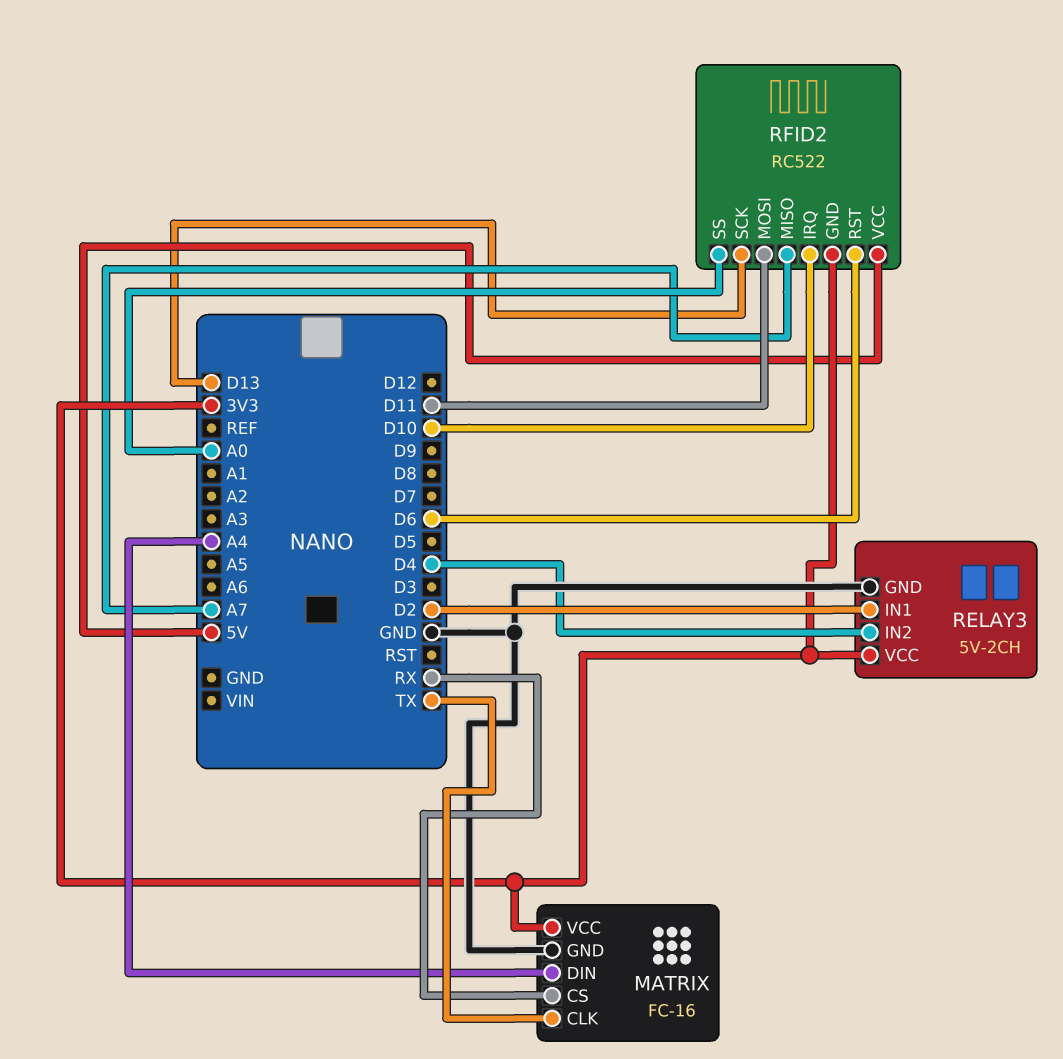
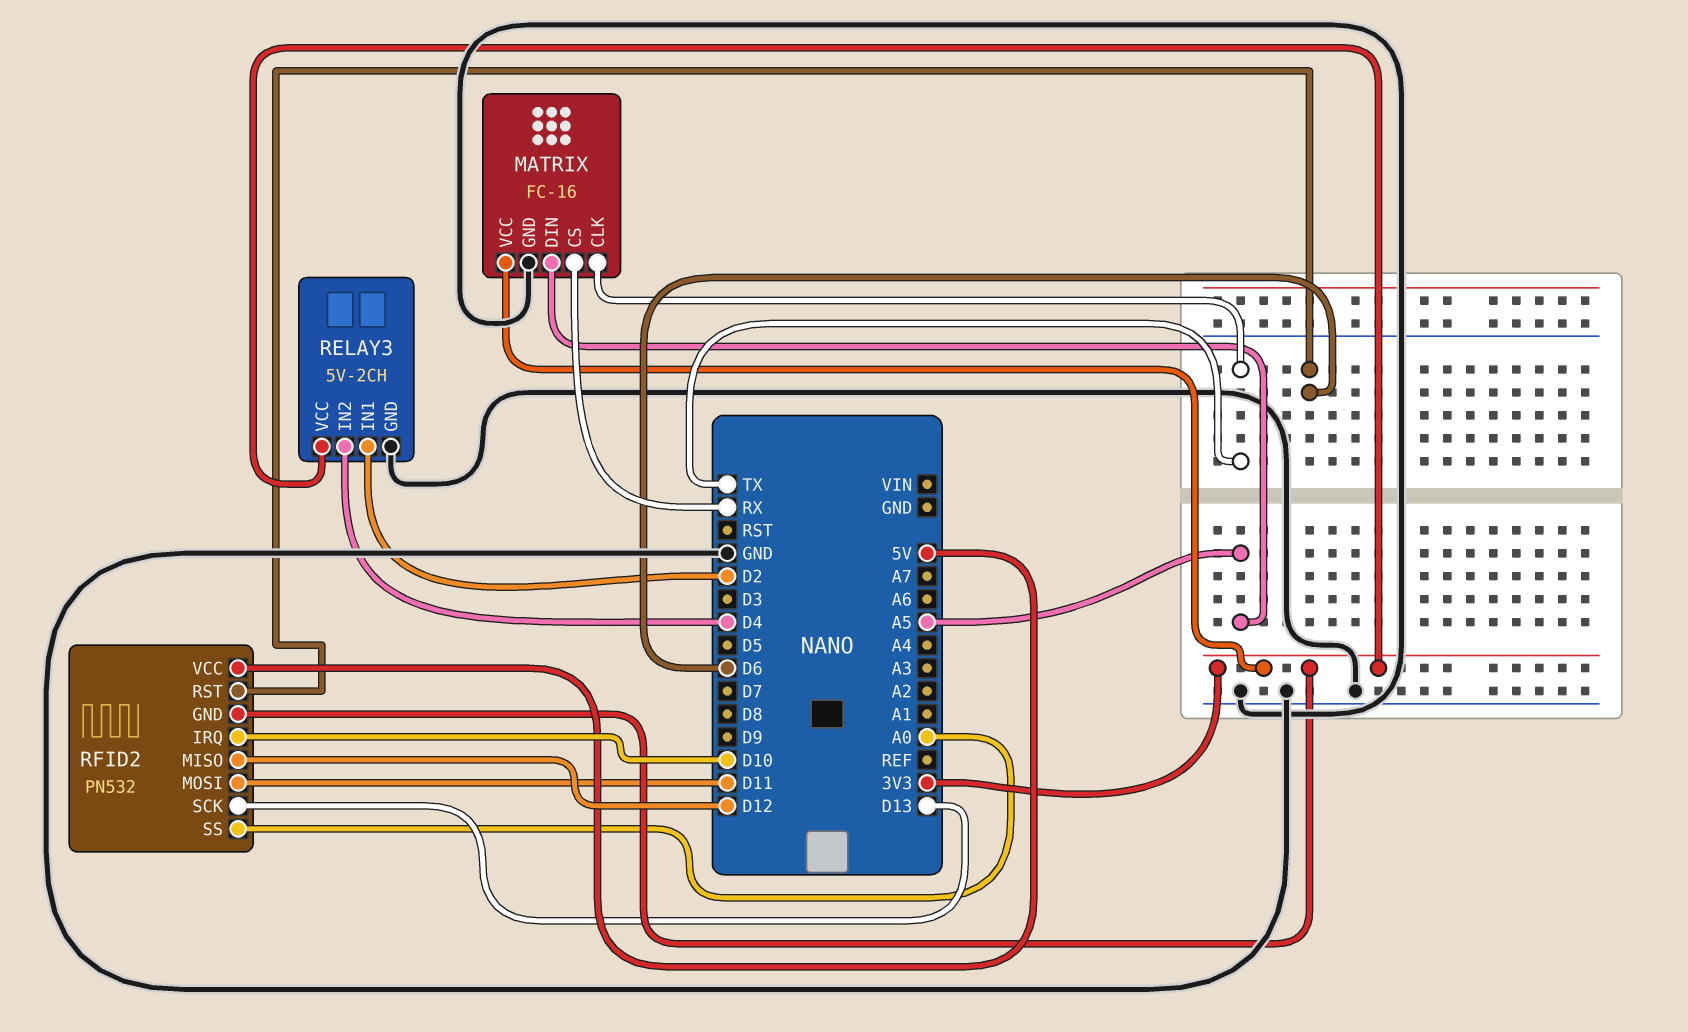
MATRIX pin DIN: A4 -> A5
RFID2: RC522 -> PN532
RFID2 pin MISO: A7 -> D12

